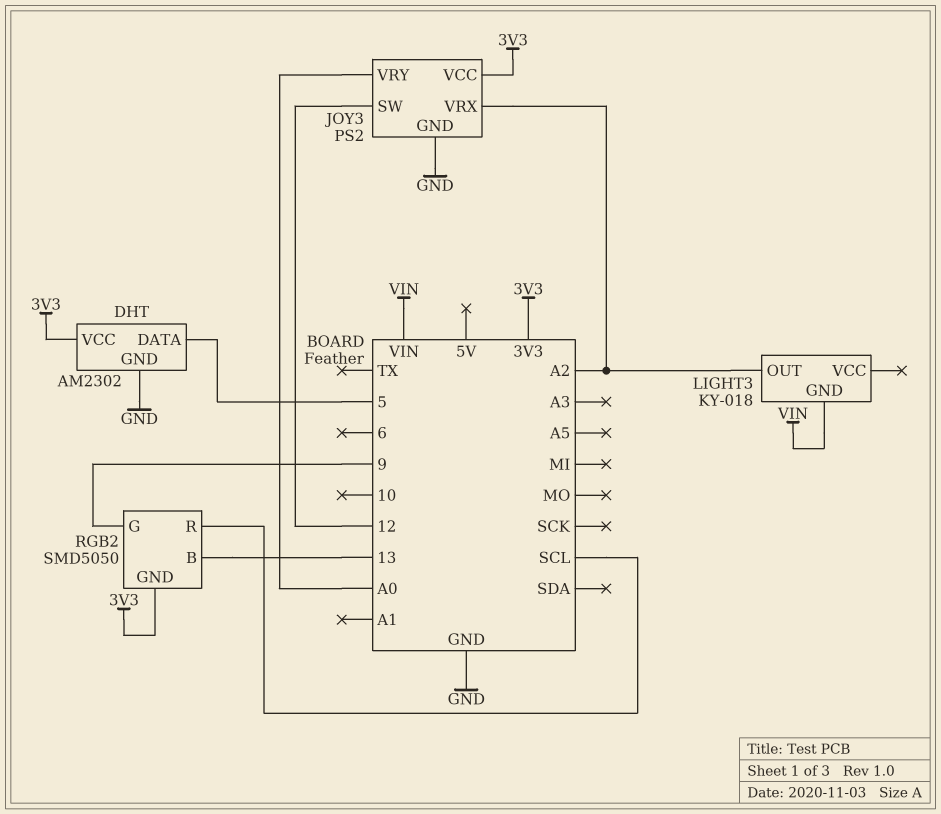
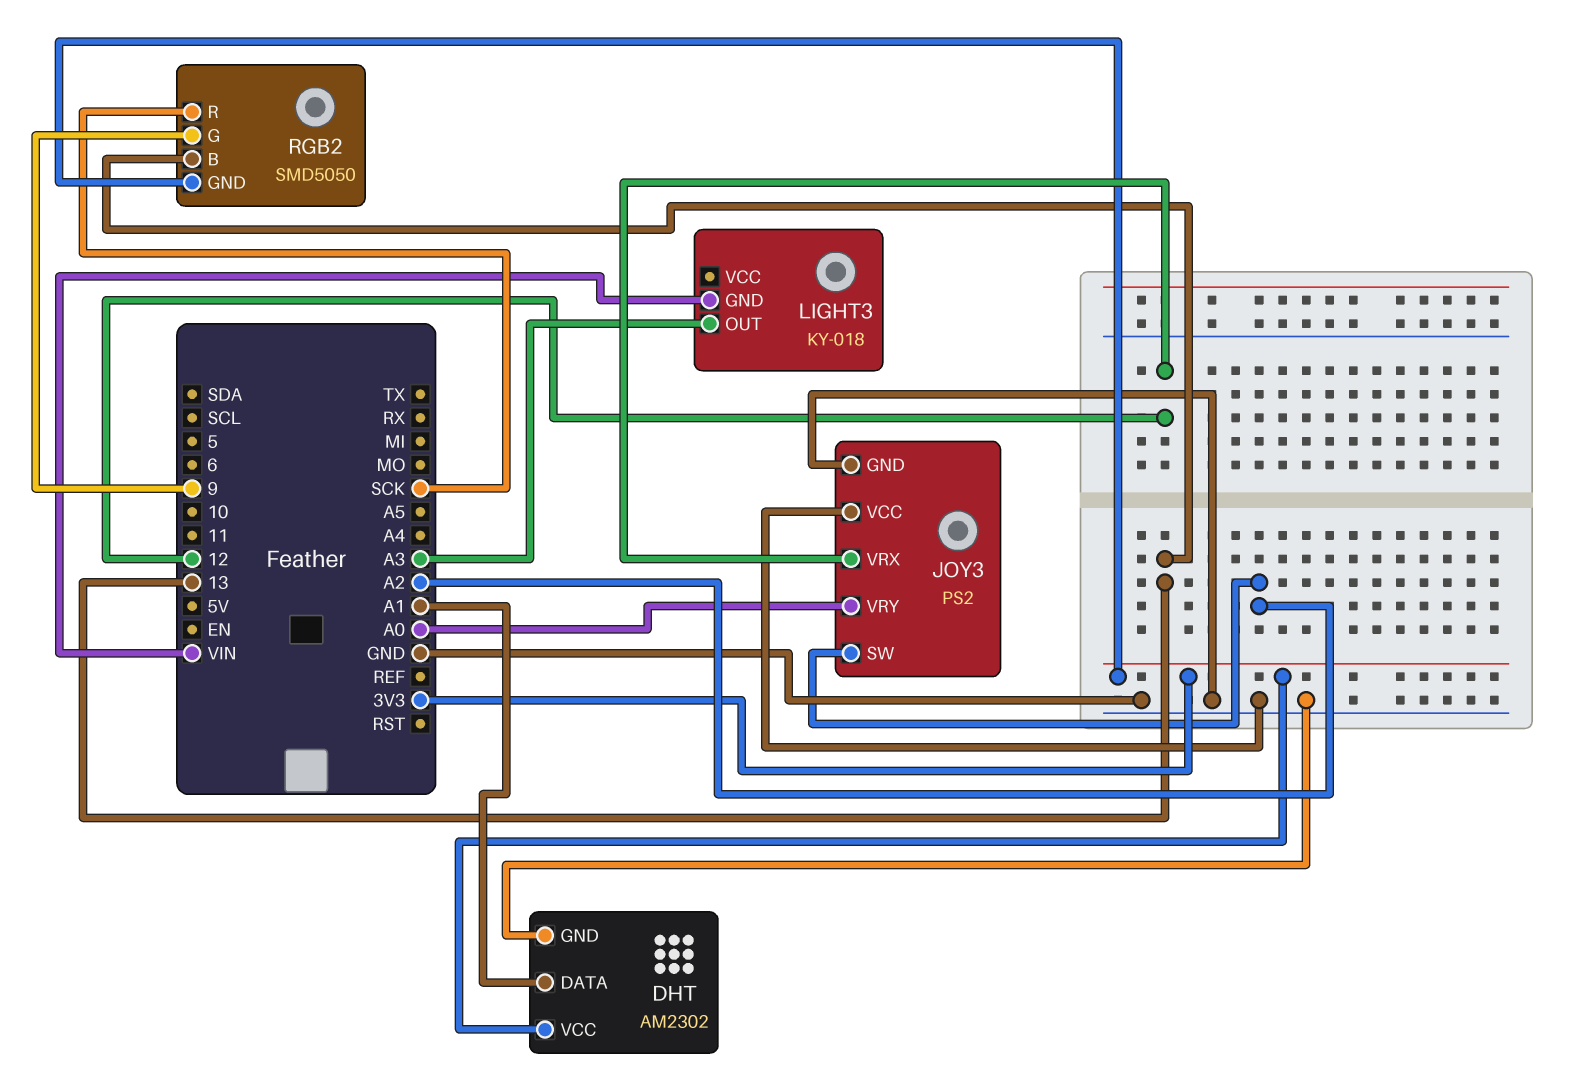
DHT pin DATA: 5 -> A1
JOY3 pin SW: 12 -> A2
JOY3 pin VCC: 3V3 -> GND
JOY3 pin VRX: A2 -> 12
LIGHT3 pin OUT: A2 -> A3
RGB2 pin R: SCL -> SCK

